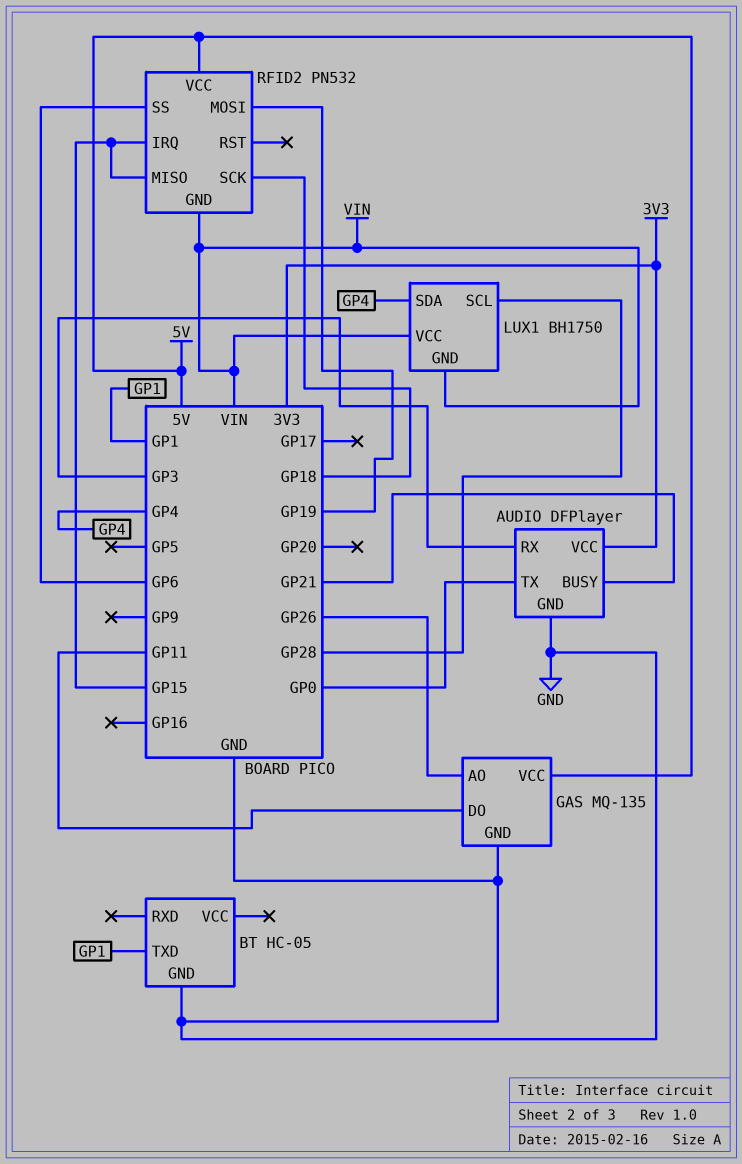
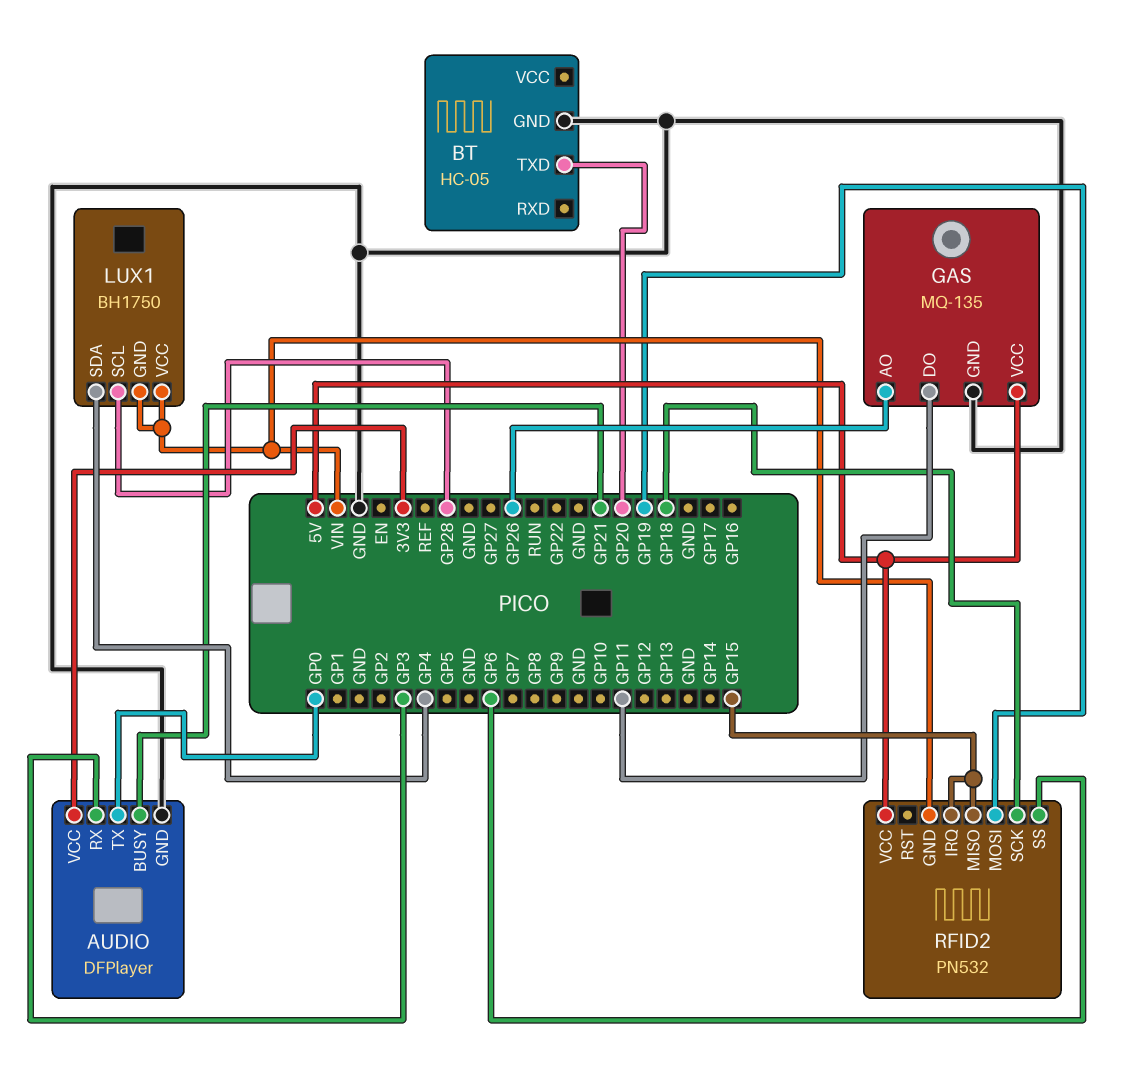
BT pin TXD: GP1 -> GP20

